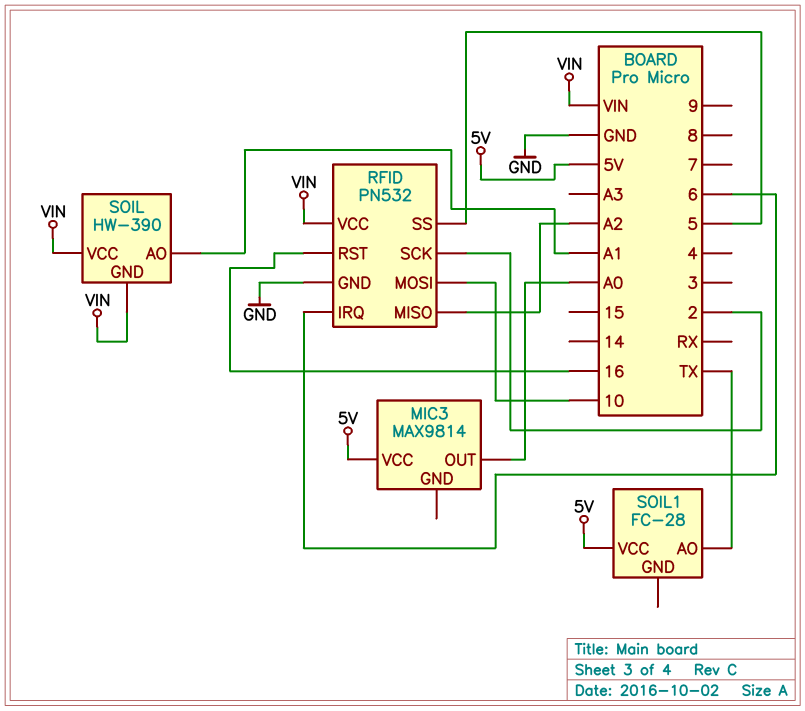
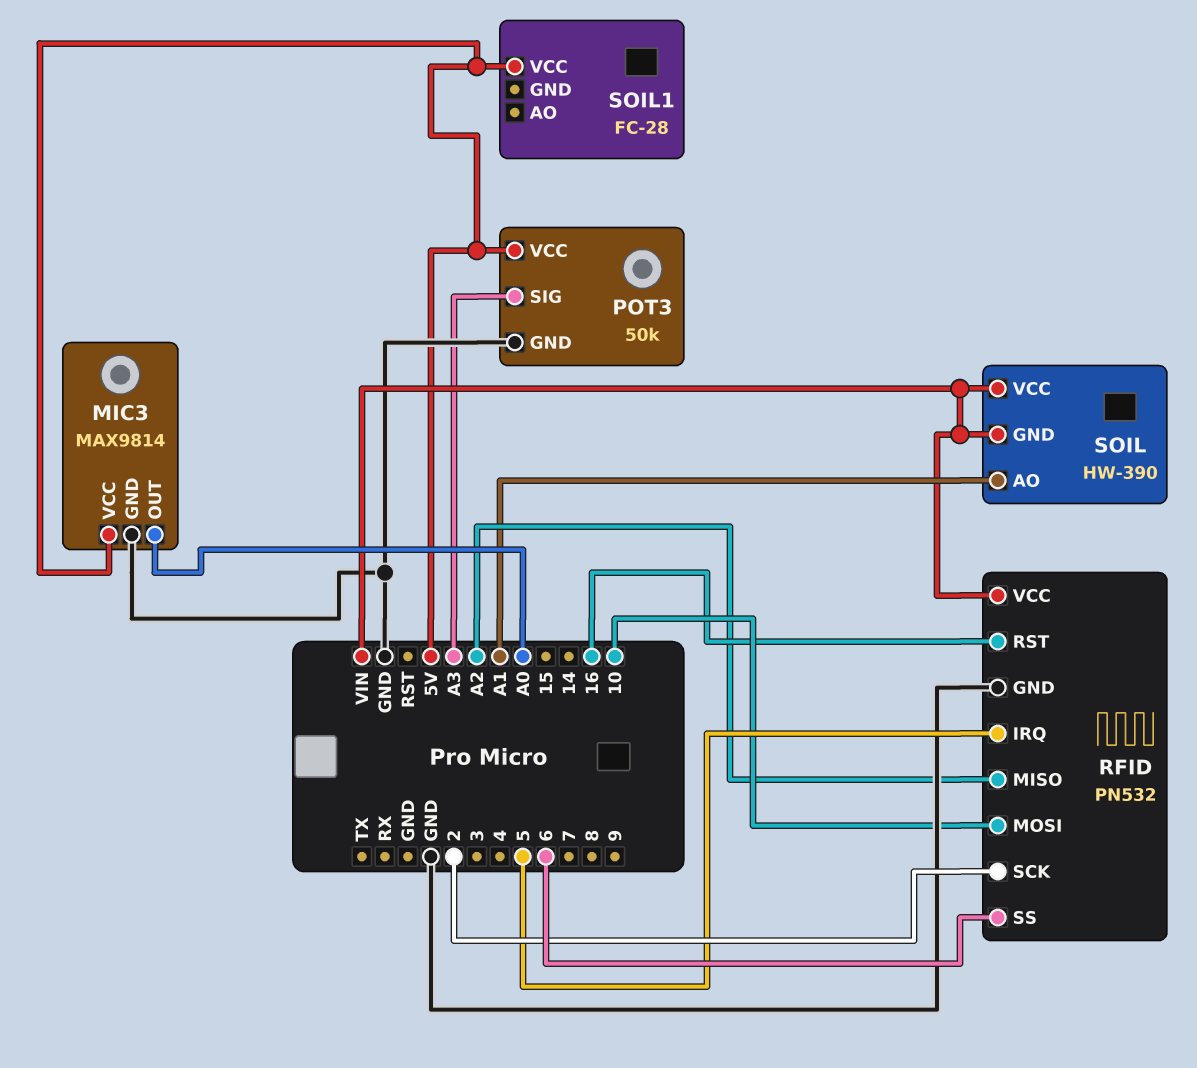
MIC3 pin GND: none -> GND
POT3: none -> 50k
POT3 pin GND: none -> GND
POT3 pin SIG: none -> A3
POT3 pin VCC: none -> 5V
RFID pin IRQ: 6 -> 5
RFID pin SS: 5 -> 6
SOIL1 pin AO: TX -> none

